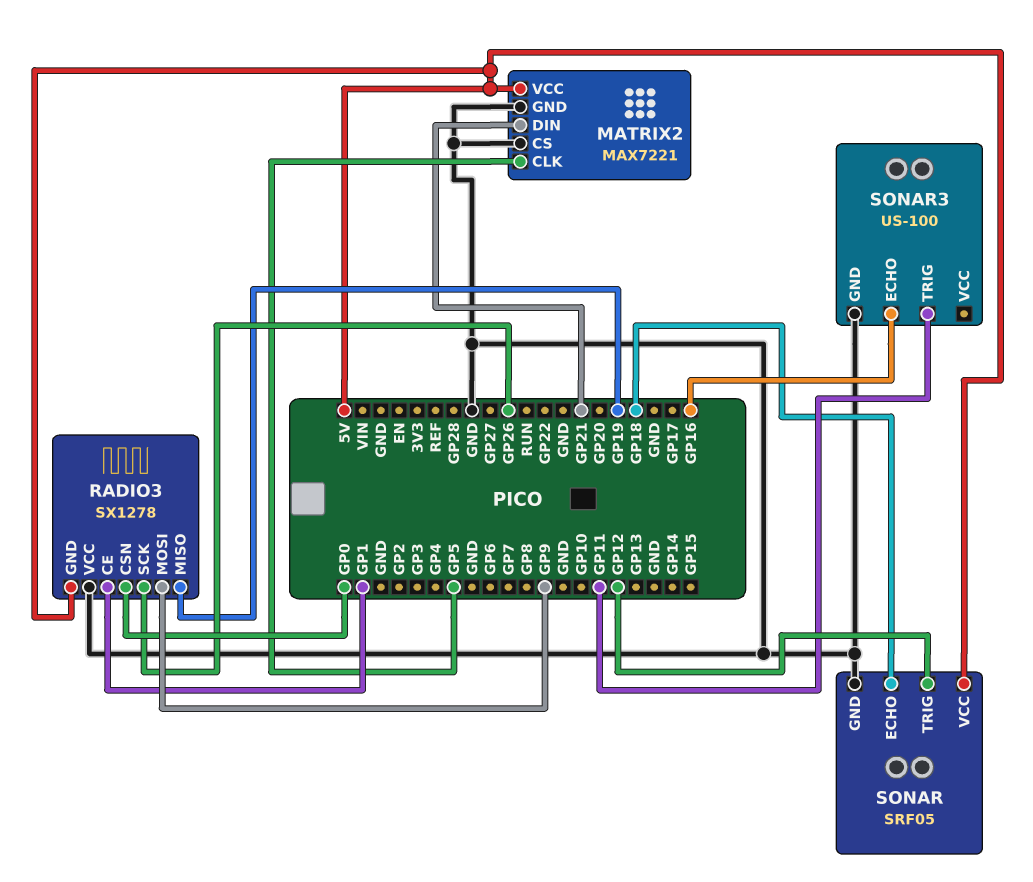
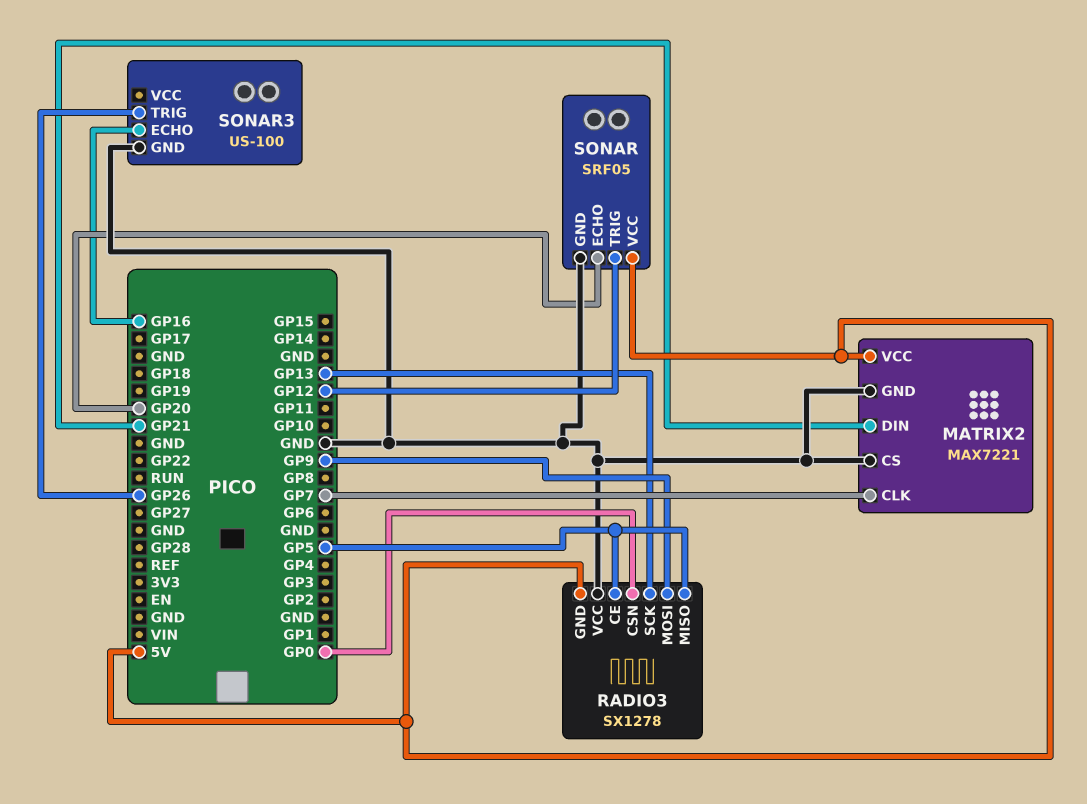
MATRIX2 pin CLK: GP5 -> GP7
RADIO3 pin CE: GP1 -> GP5
RADIO3 pin MISO: GP19 -> GP5
RADIO3 pin SCK: GP26 -> GP13
SONAR pin ECHO: GP18 -> GP20
SONAR3 pin TRIG: GP11 -> GP26

